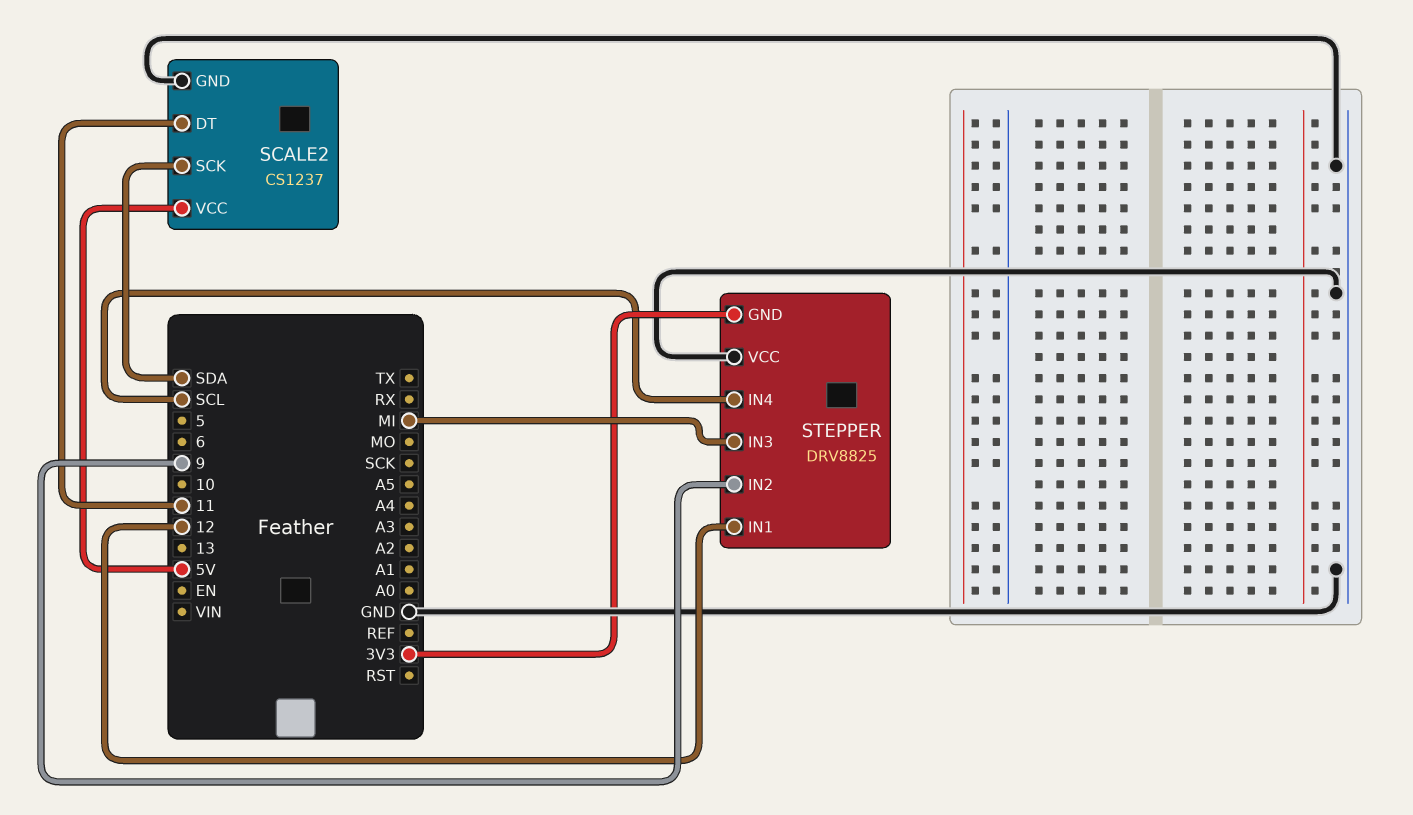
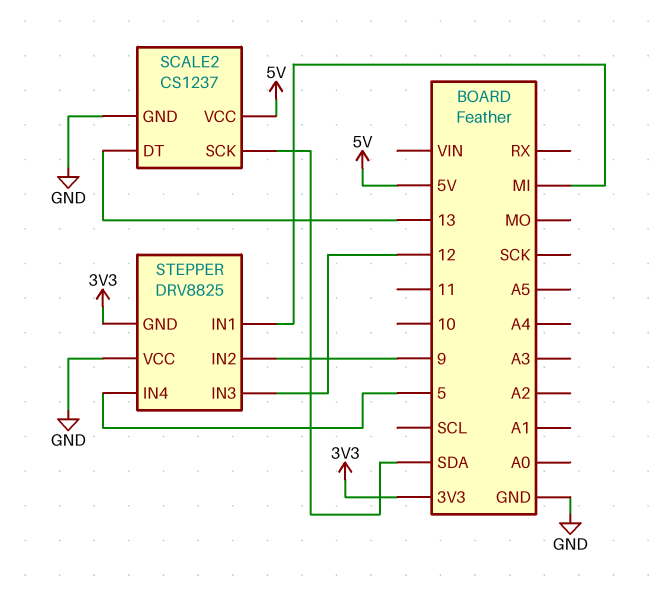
SCALE2 pin DT: 11 -> 13
STEPPER pin IN1: 12 -> MI
STEPPER pin IN3: MI -> 12
STEPPER pin IN4: SCL -> 5

